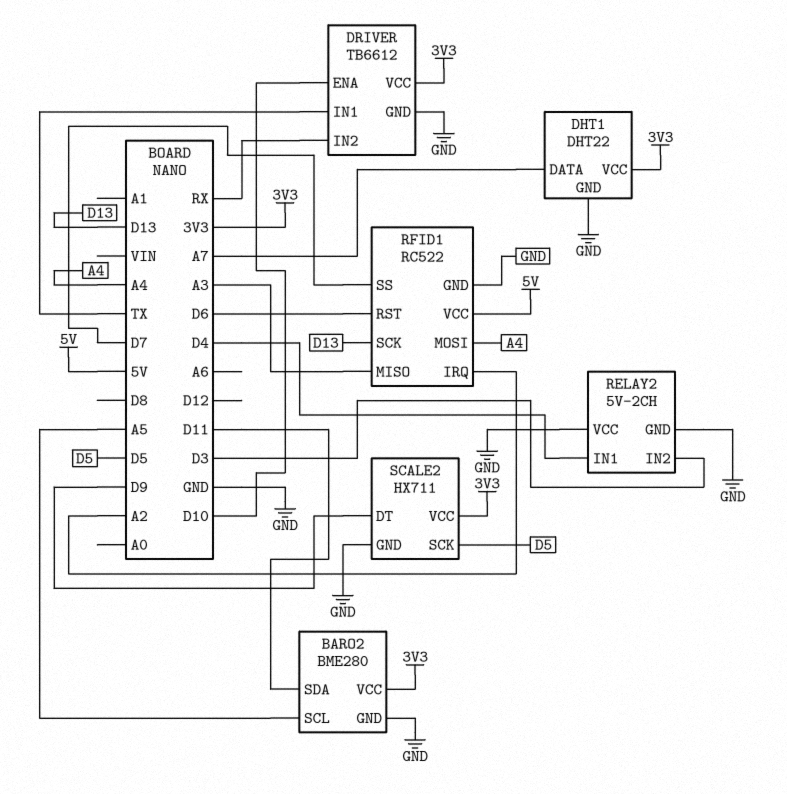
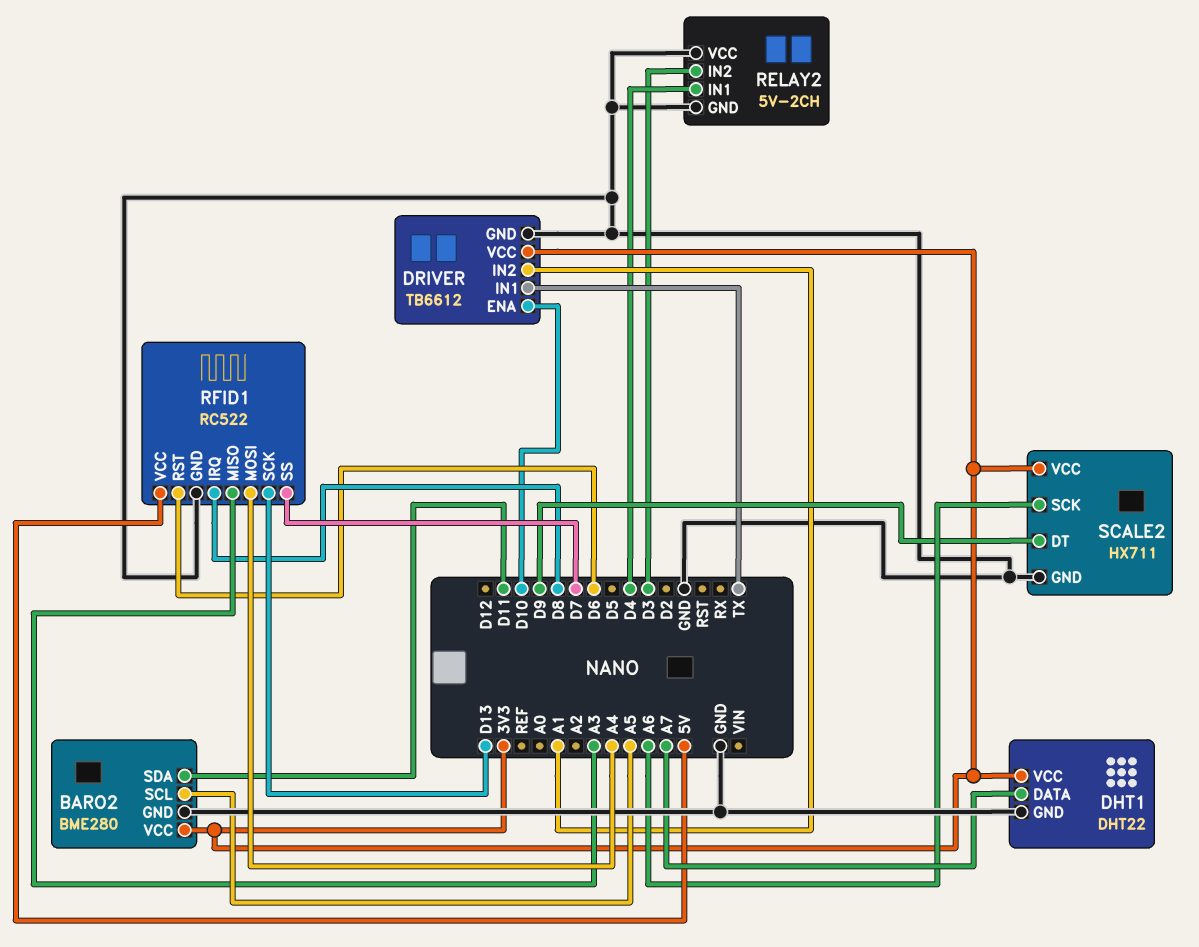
DRIVER pin IN2: RX -> A1
RFID1 pin IRQ: A2 -> D8
SCALE2 pin SCK: D5 -> A6

